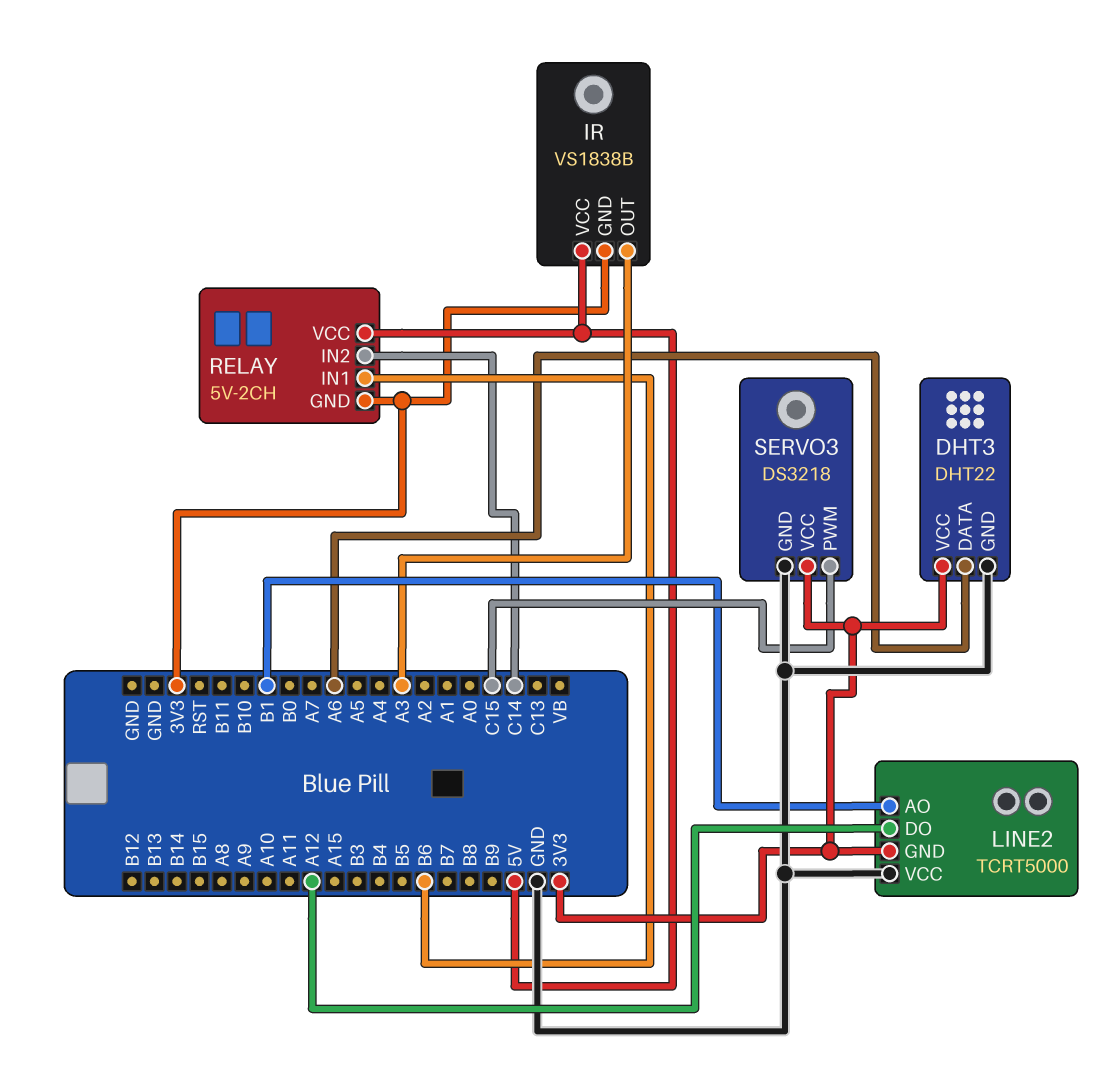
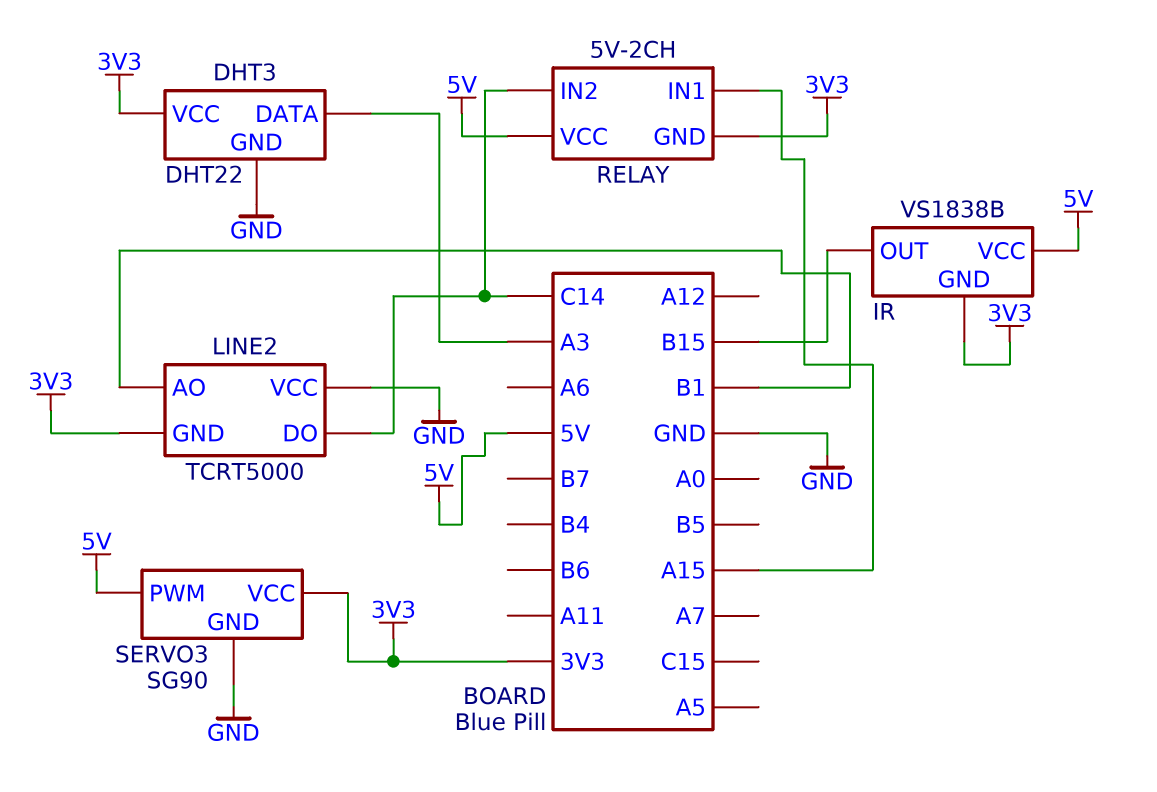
DHT3 pin DATA: A6 -> A3
IR pin OUT: A3 -> B15
LINE2 pin DO: A12 -> C14
RELAY pin IN1: B6 -> A15
SERVO3: DS3218 -> SG90
SERVO3 pin PWM: C15 -> 5V

